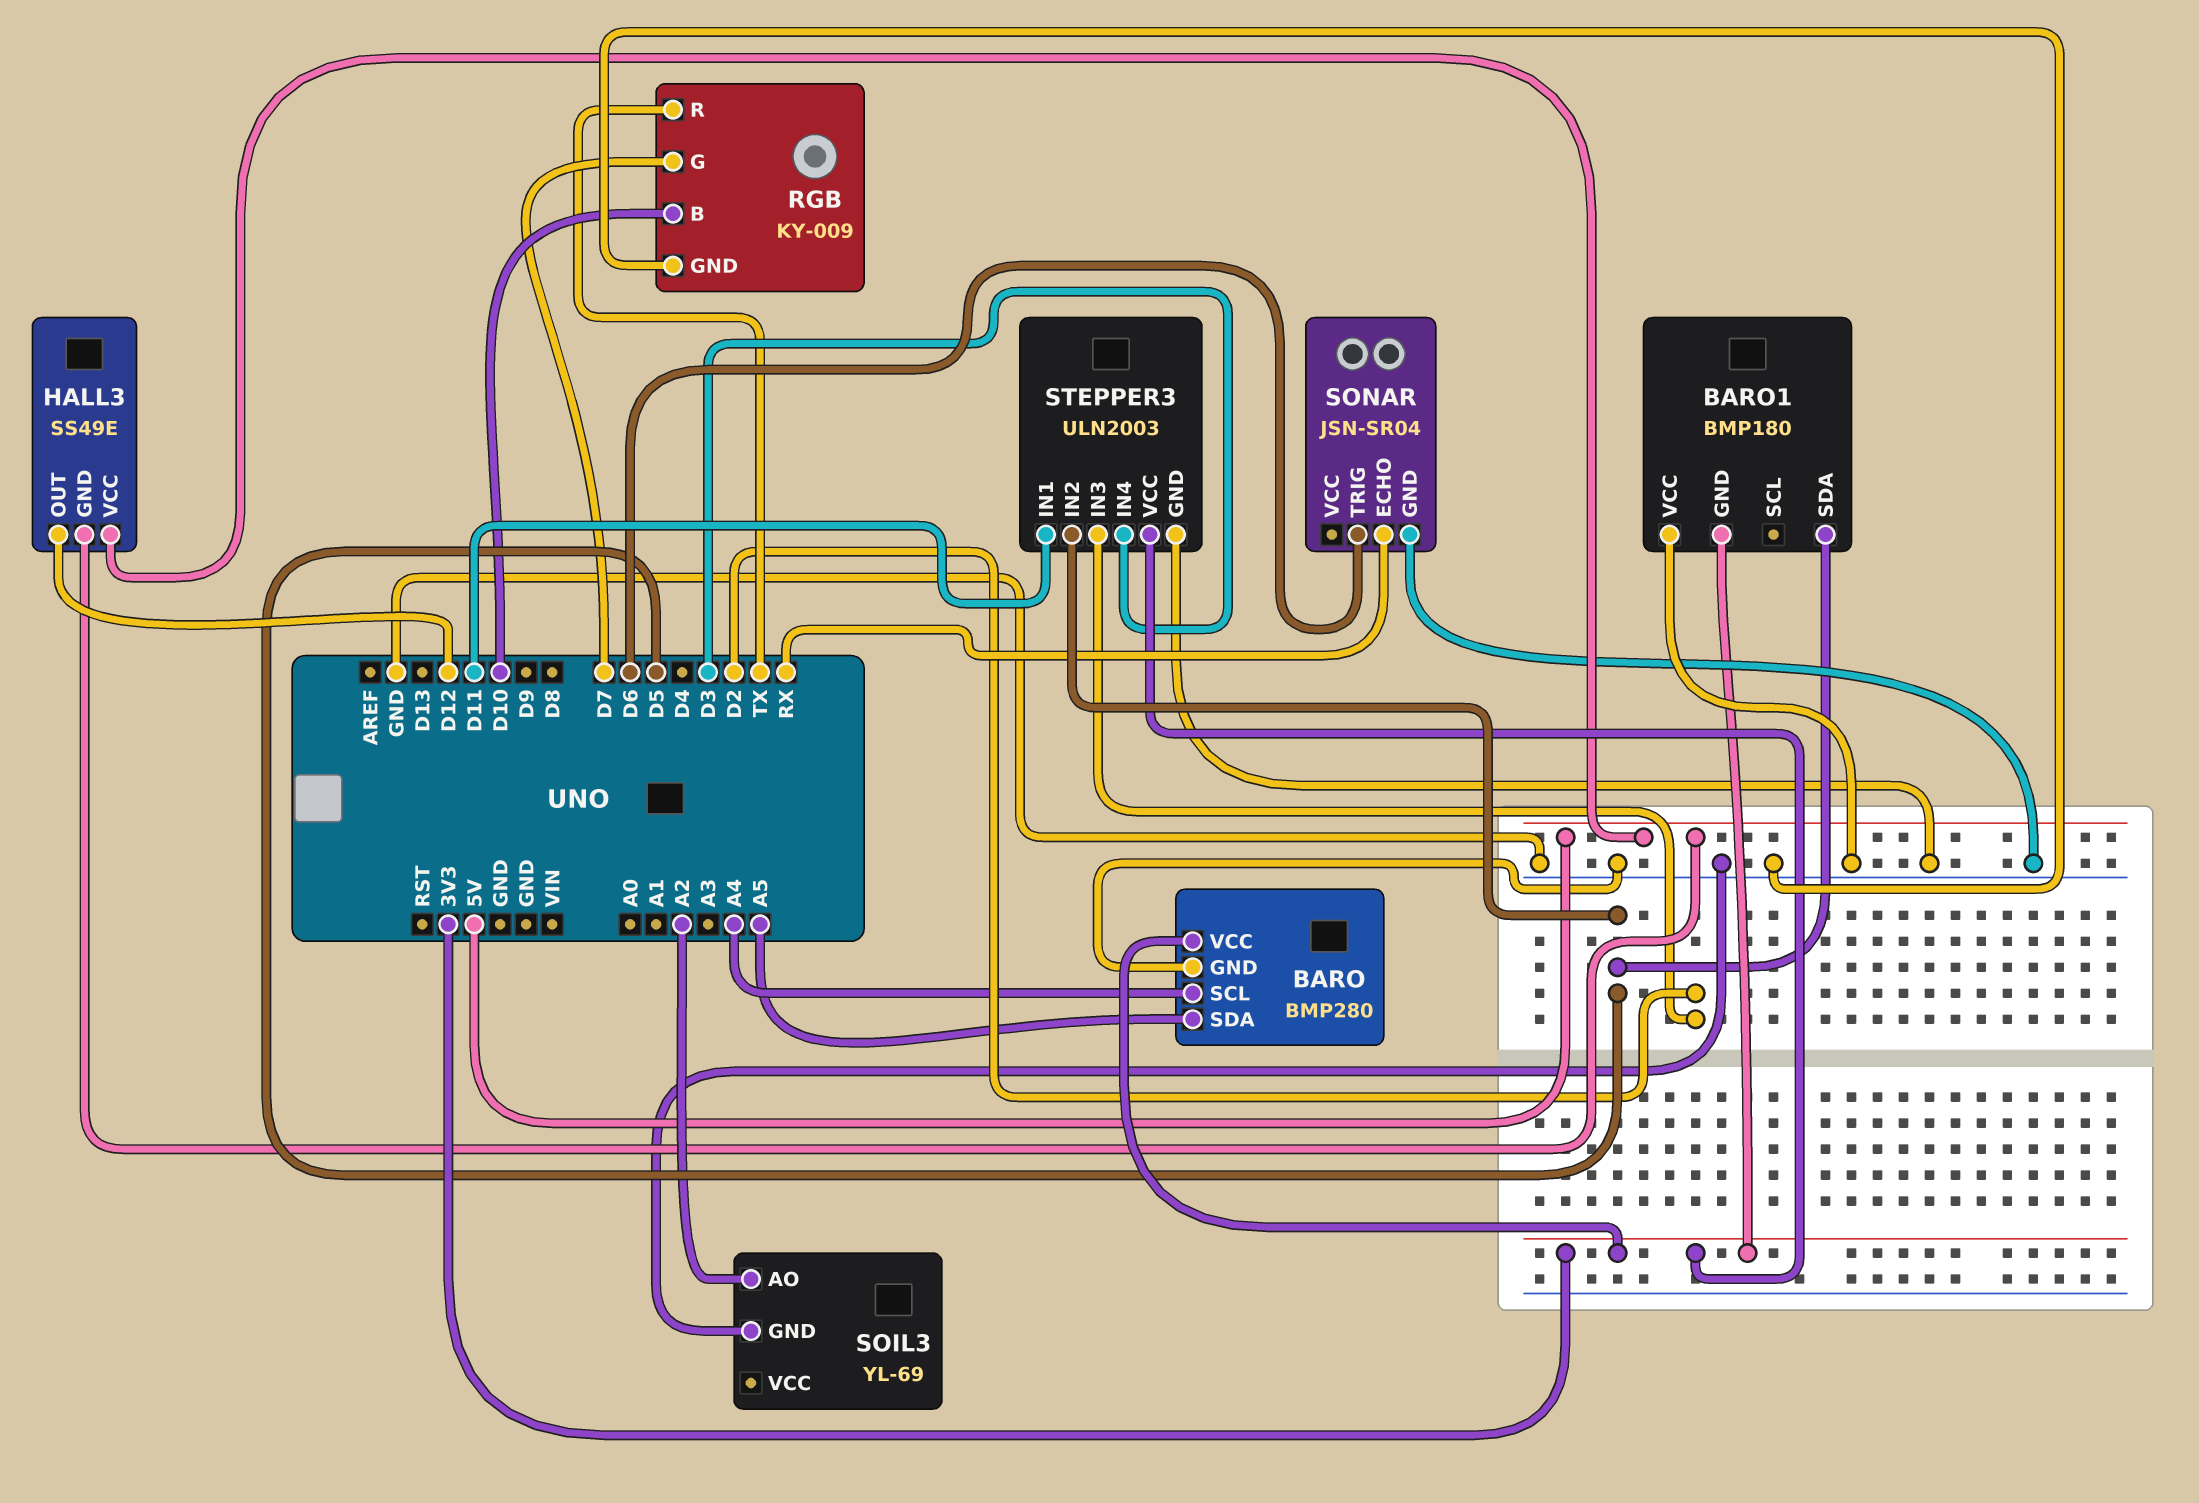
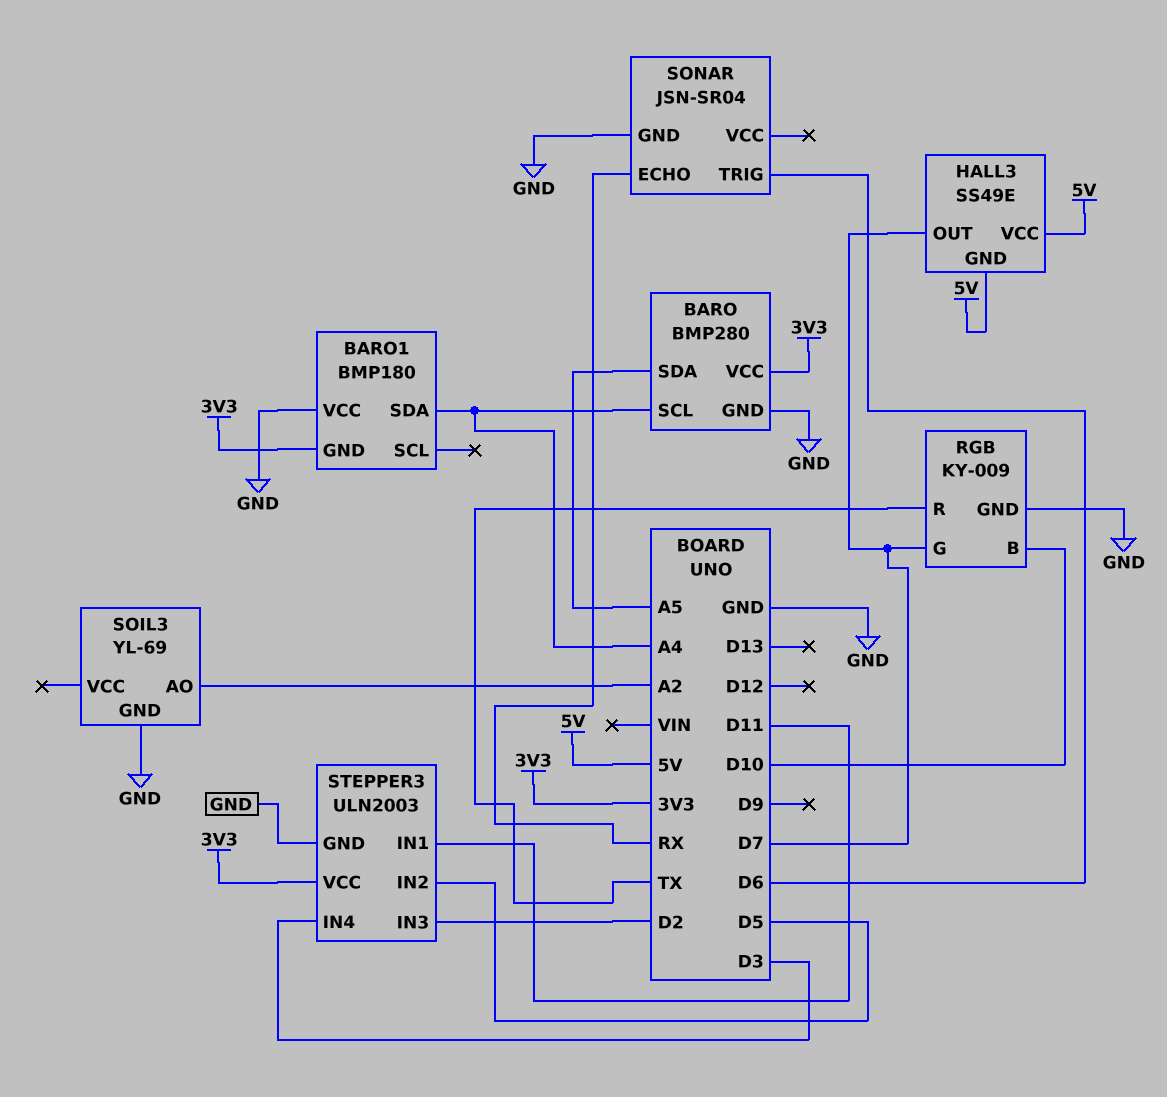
BARO1 pin SDA: D5 -> A4
HALL3 pin OUT: D12 -> D7

